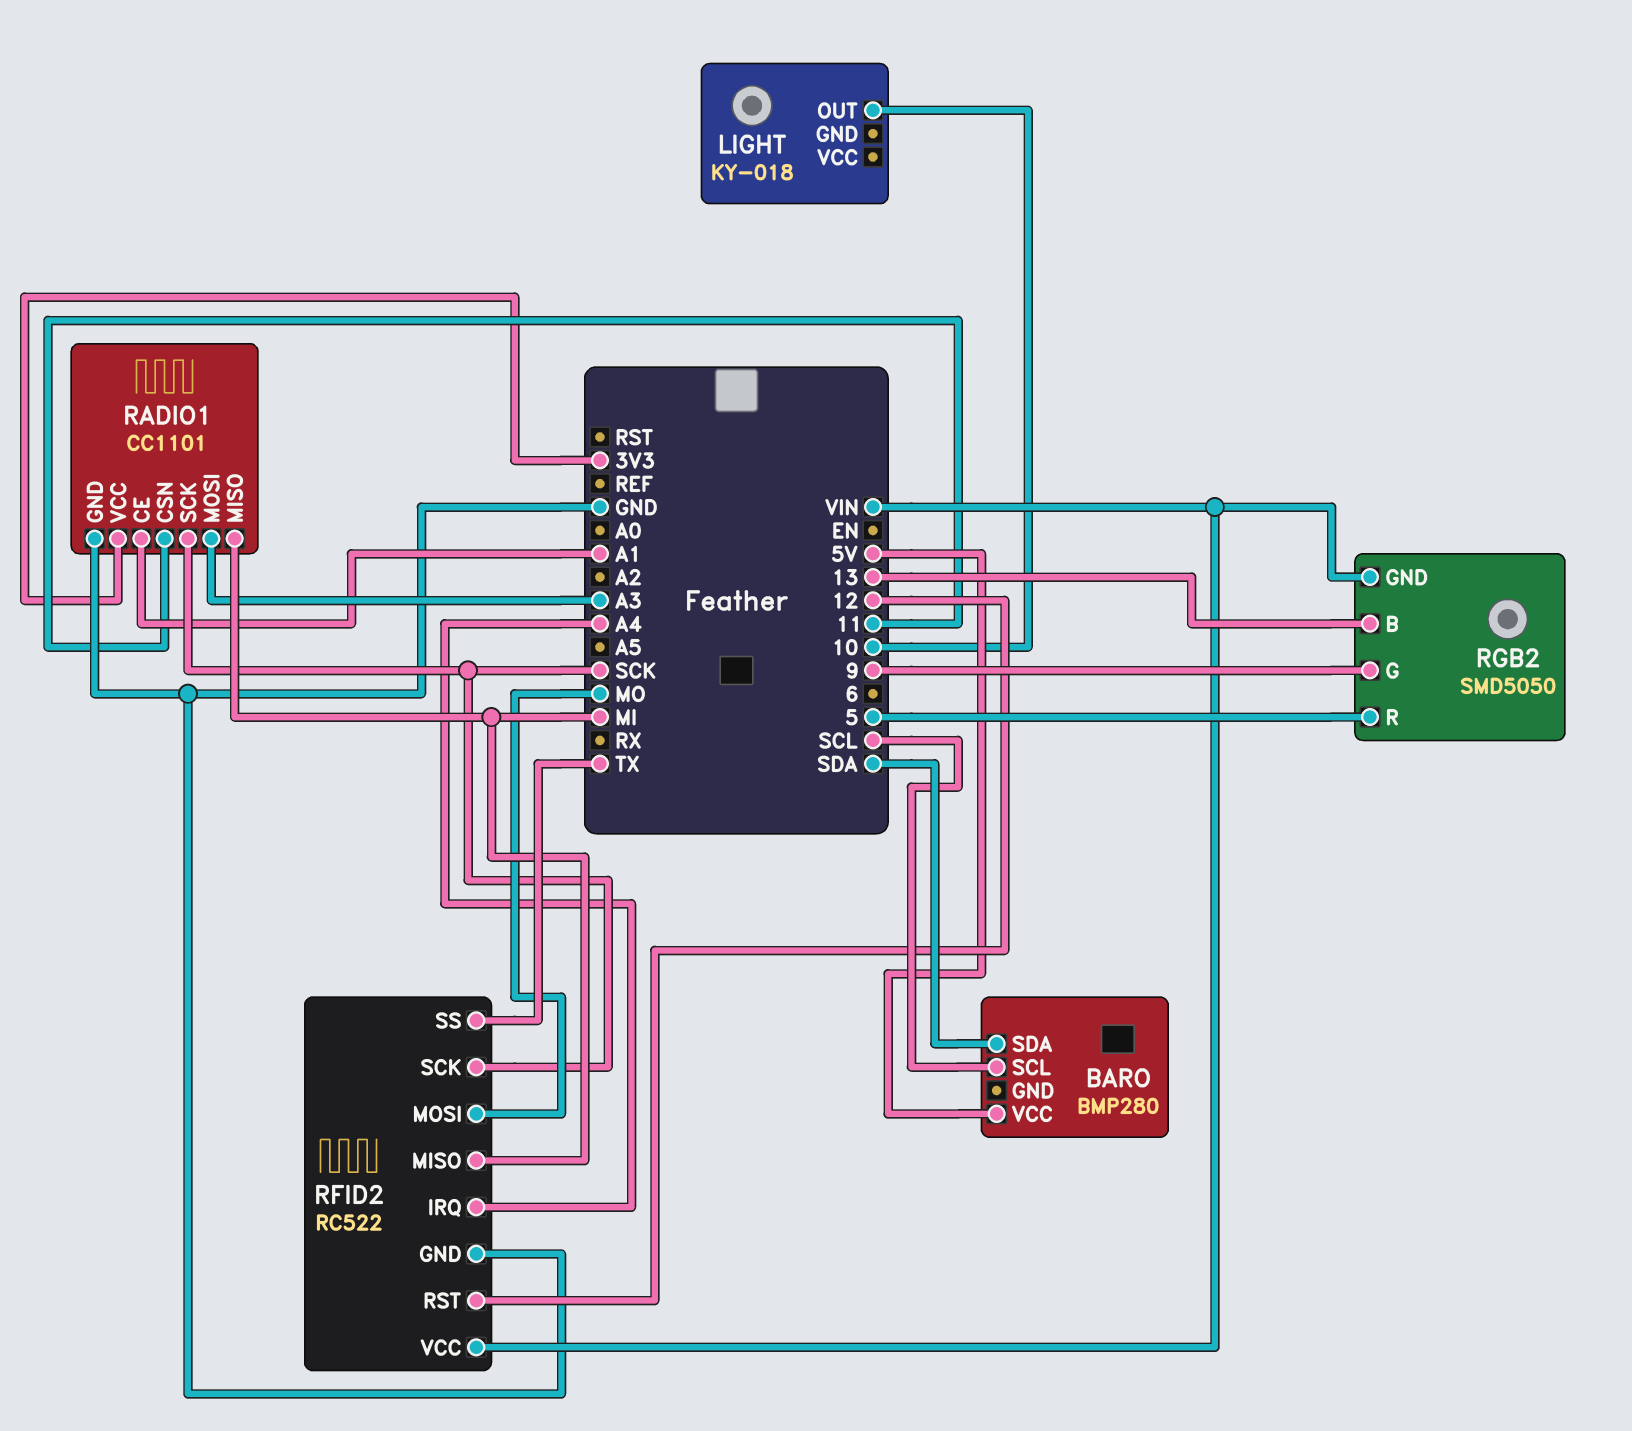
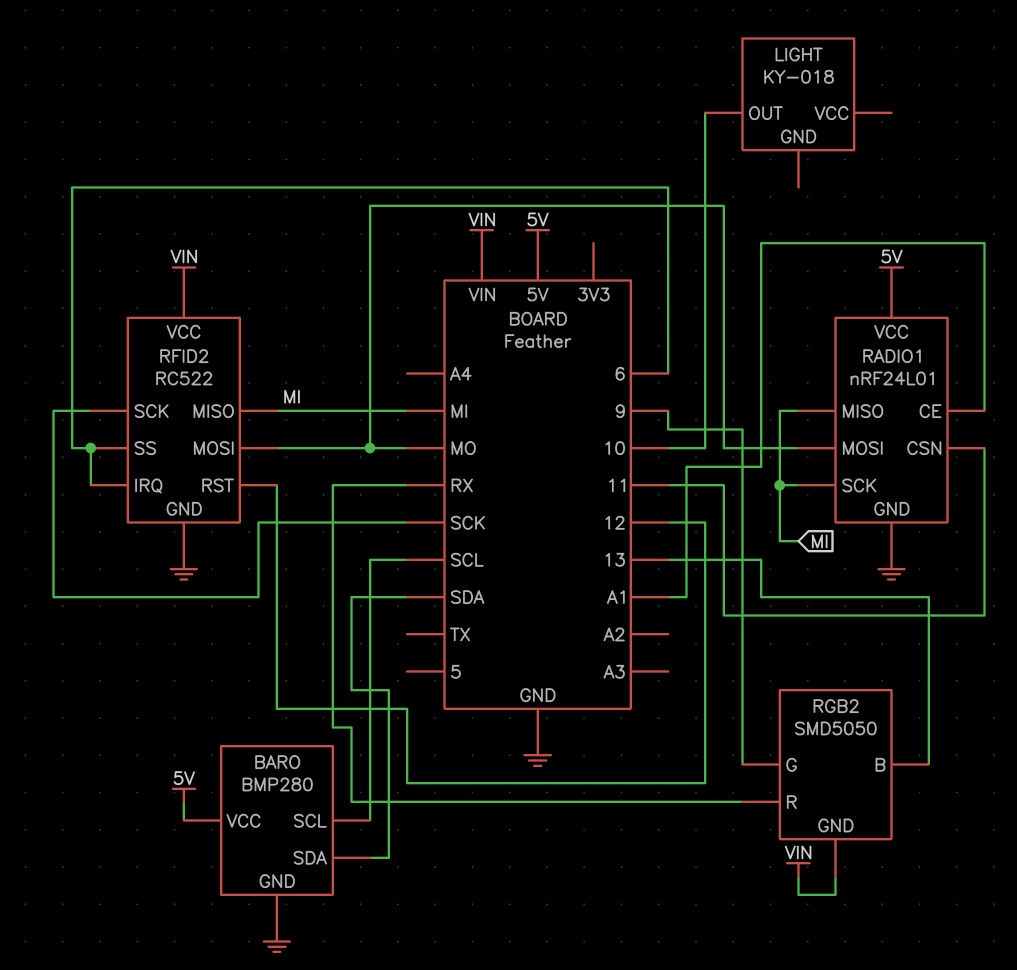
BARO pin GND: none -> GND
RADIO1: CC1101 -> nRF24L01
RADIO1 pin MOSI: A3 -> MO
RADIO1 pin SCK: SCK -> MI
RADIO1 pin VCC: 3V3 -> 5V
RFID2 pin IRQ: A4 -> 6
RFID2 pin SS: TX -> 6
RGB2 pin R: 5 -> RX

